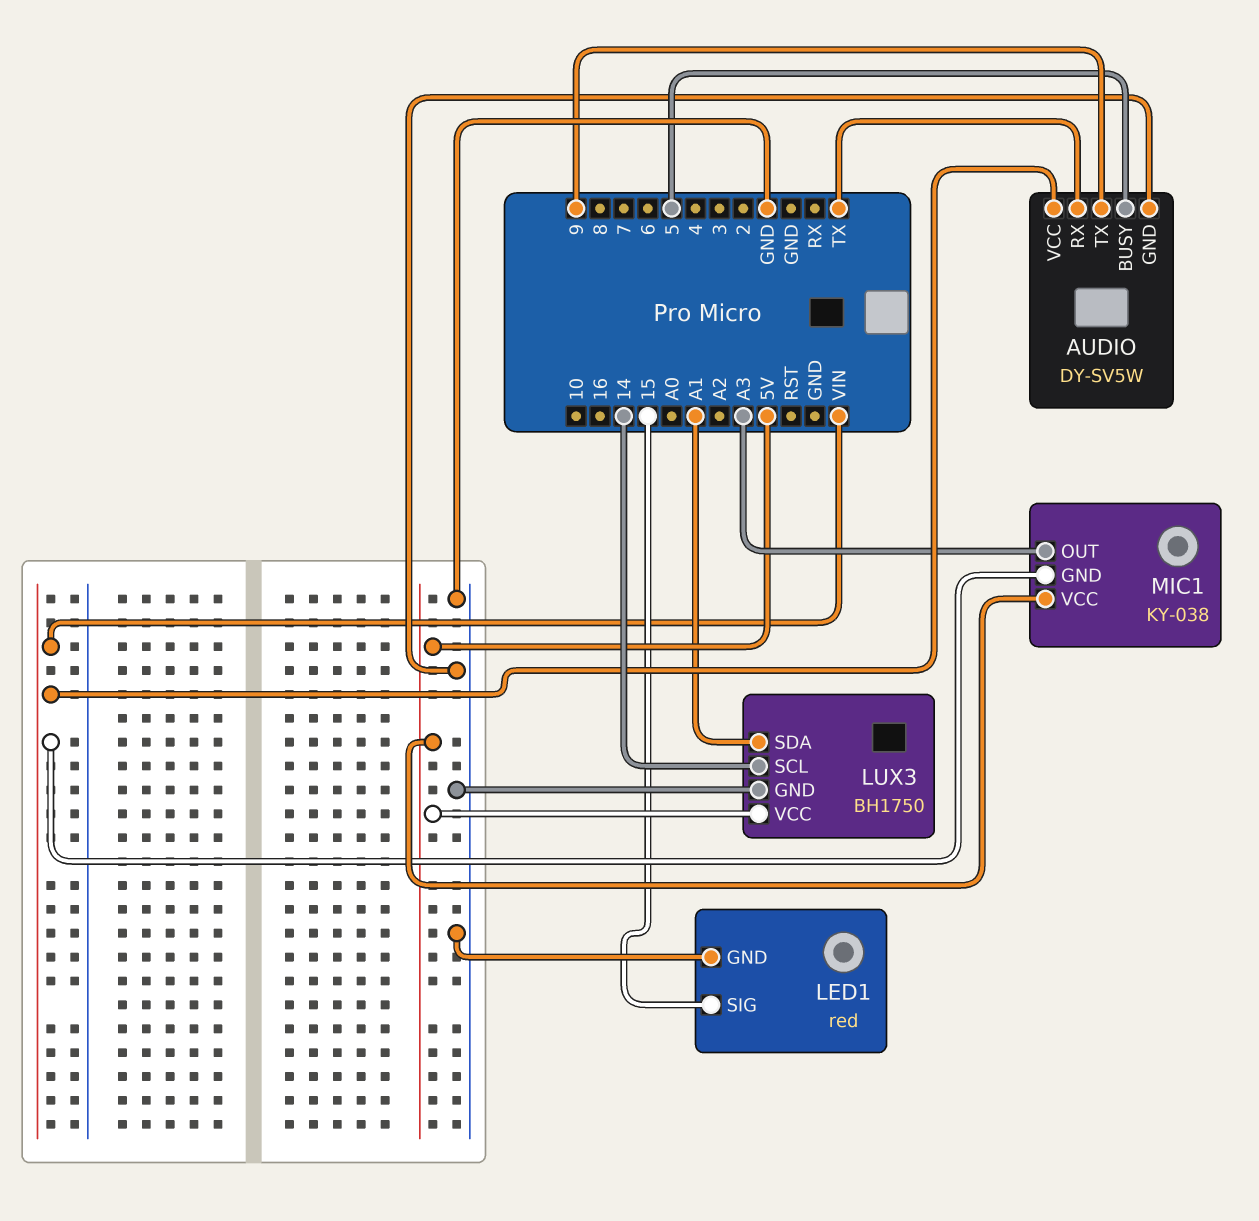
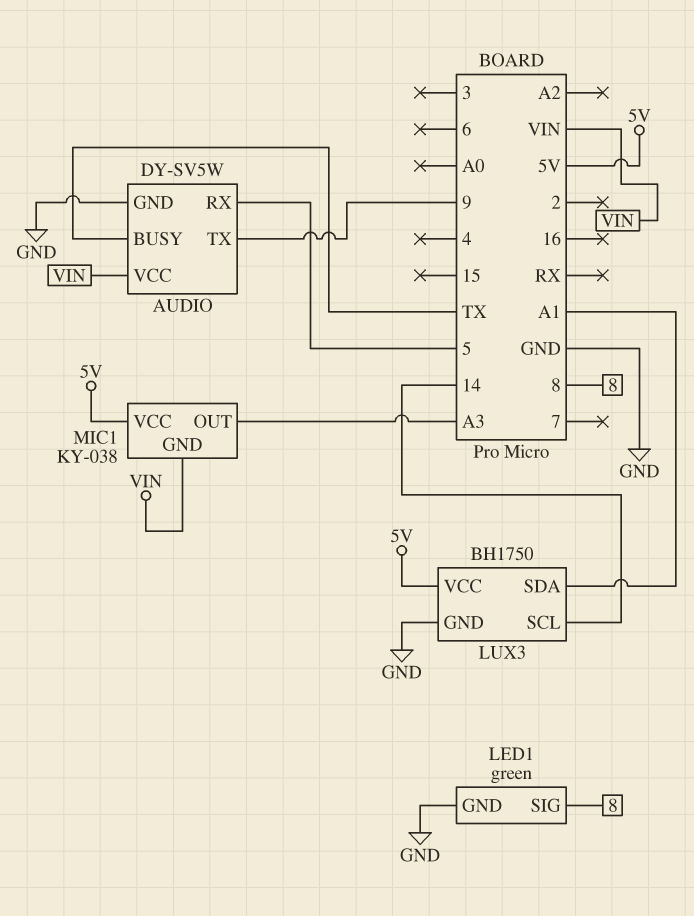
AUDIO pin BUSY: 5 -> TX
AUDIO pin RX: TX -> 5
LED1: red -> green
LED1 pin SIG: 15 -> 8

